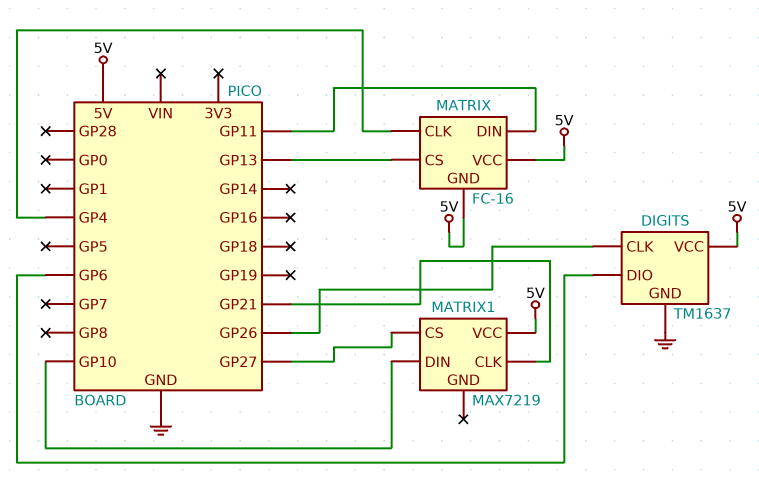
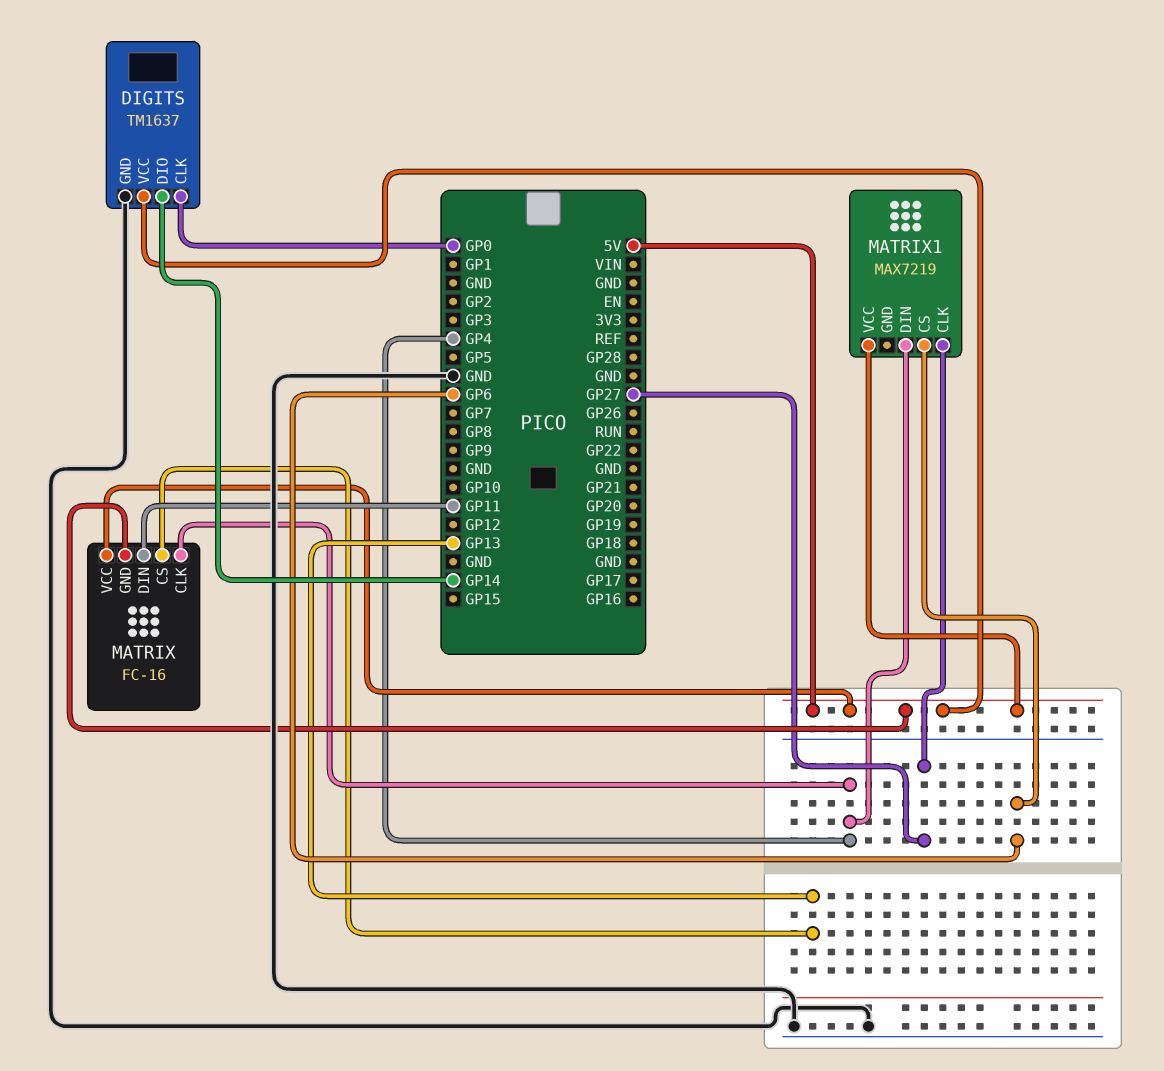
DIGITS pin CLK: GP26 -> GP0
DIGITS pin DIO: GP6 -> GP14
MATRIX1 pin CLK: GP21 -> GP27
MATRIX1 pin CS: GP27 -> GP6
MATRIX1 pin DIN: GP10 -> GP4

